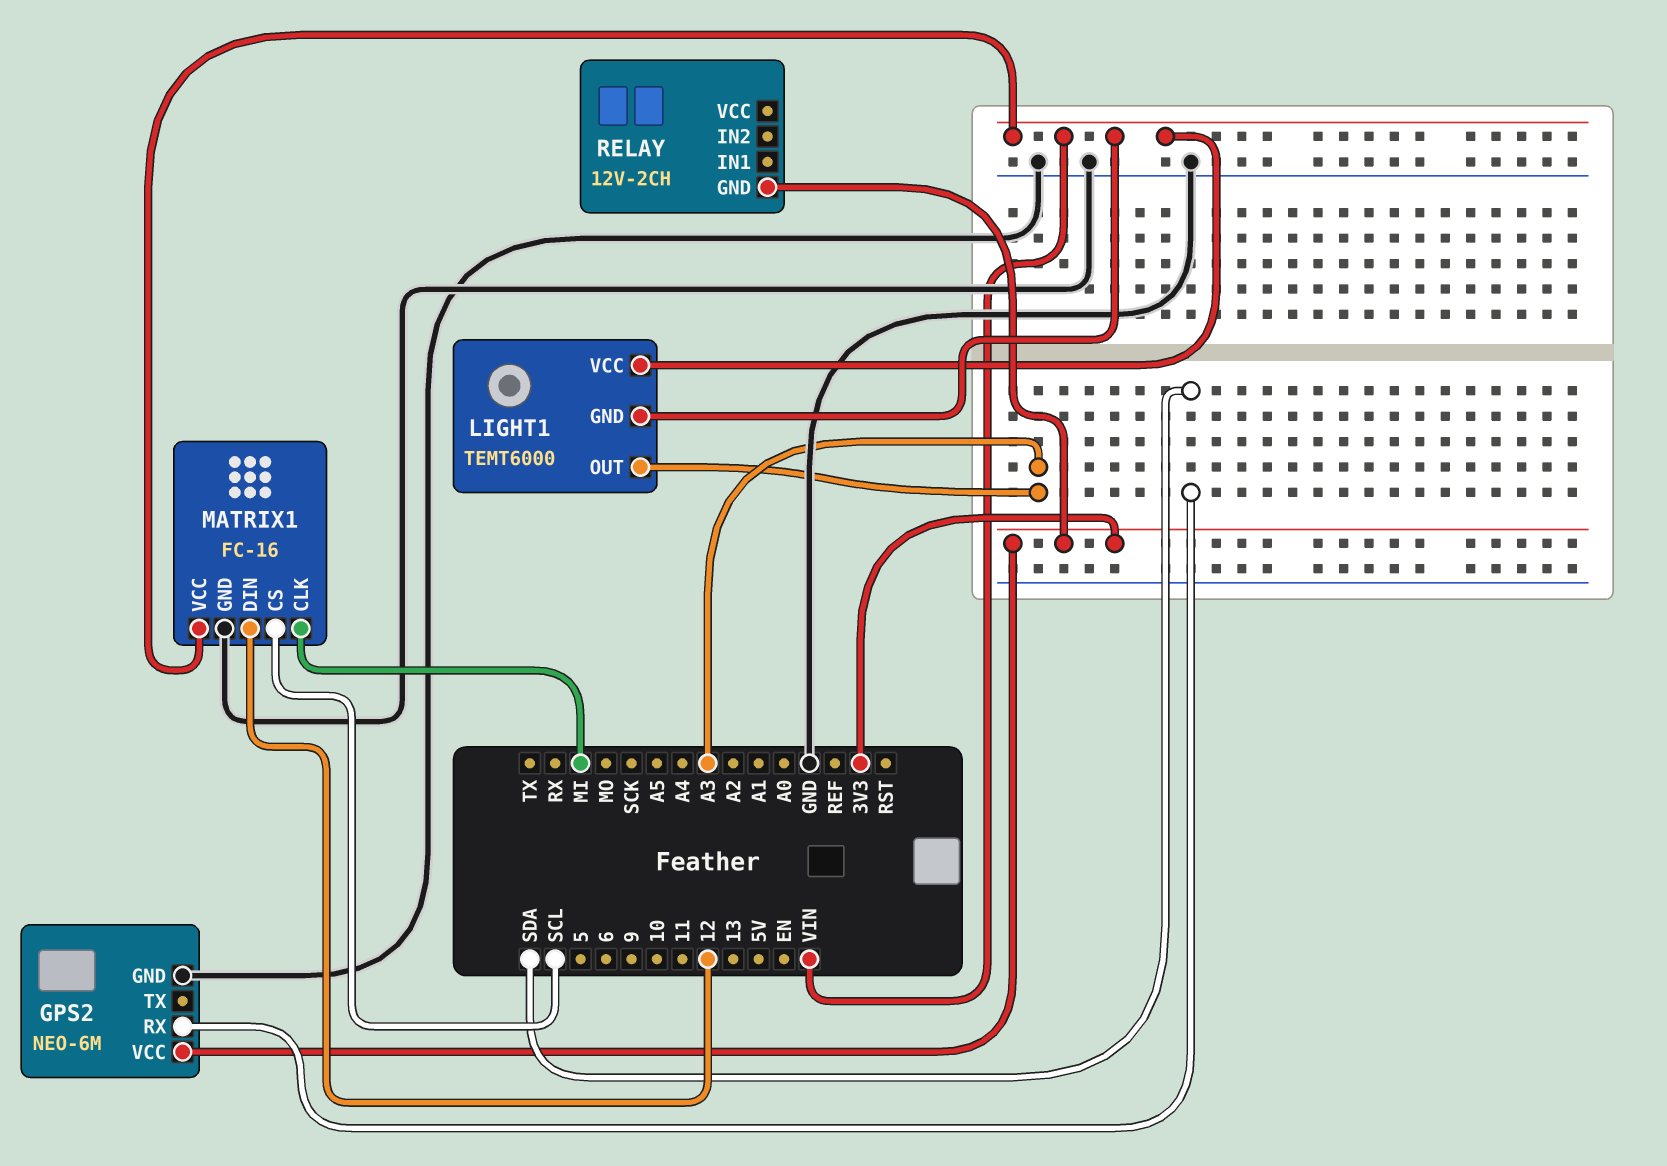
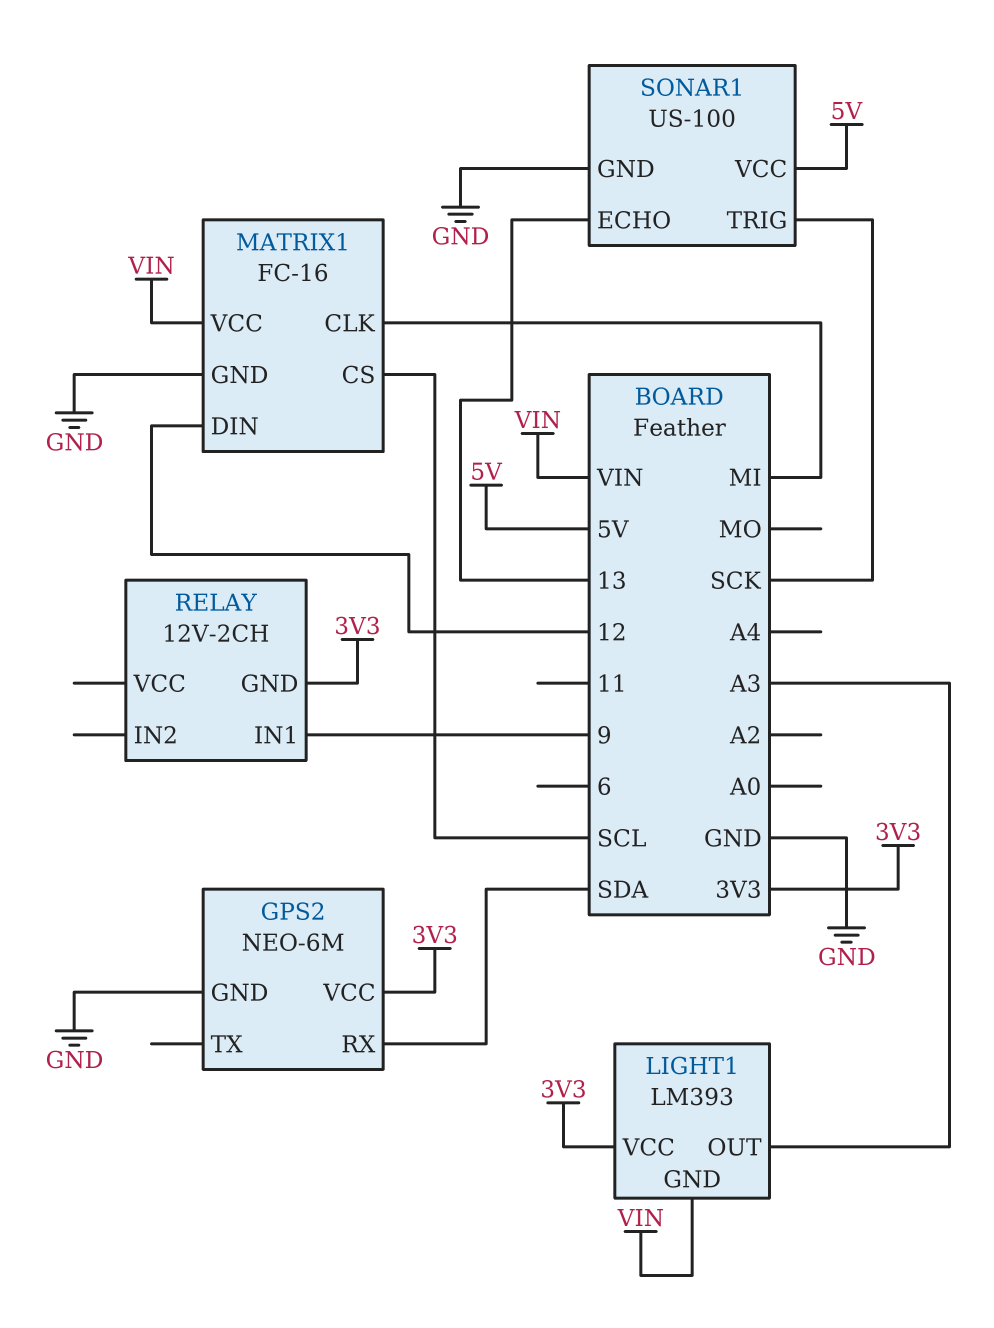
LIGHT1: TEMT6000 -> LM393
LIGHT1 pin VCC: VIN -> 3V3
RELAY pin IN1: none -> 9
SONAR1: none -> US-100
SONAR1 pin ECHO: none -> 13
SONAR1 pin GND: none -> GND
SONAR1 pin TRIG: none -> SCK
SONAR1 pin VCC: none -> 5V

